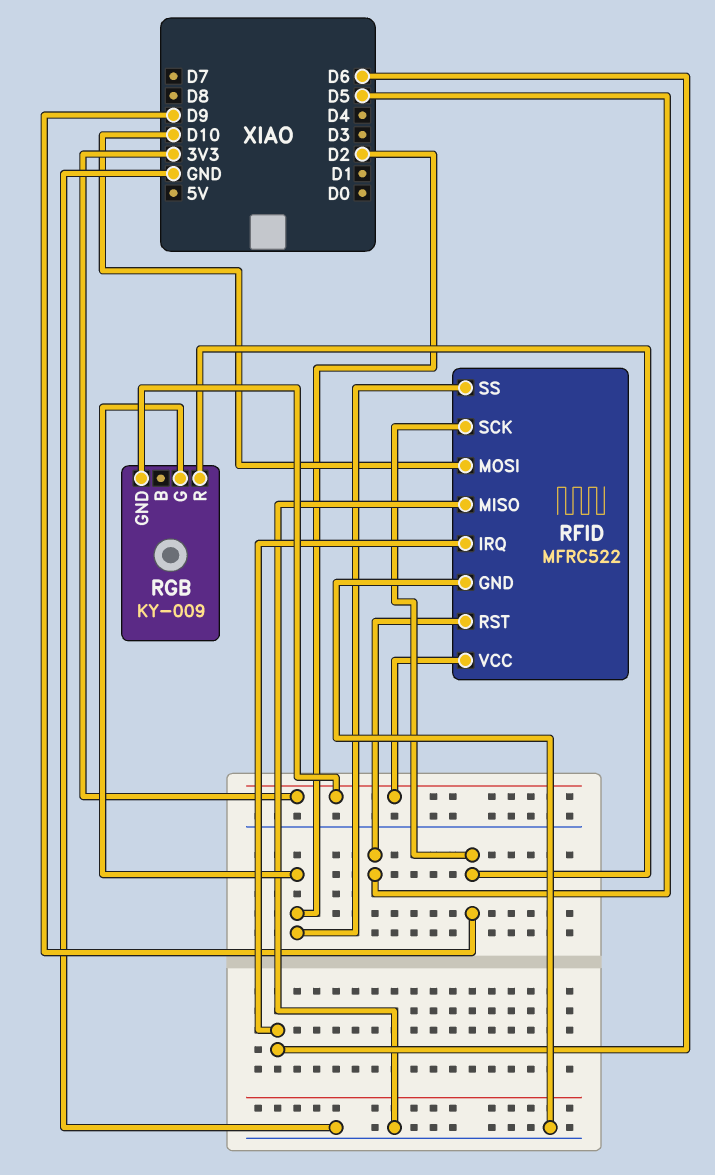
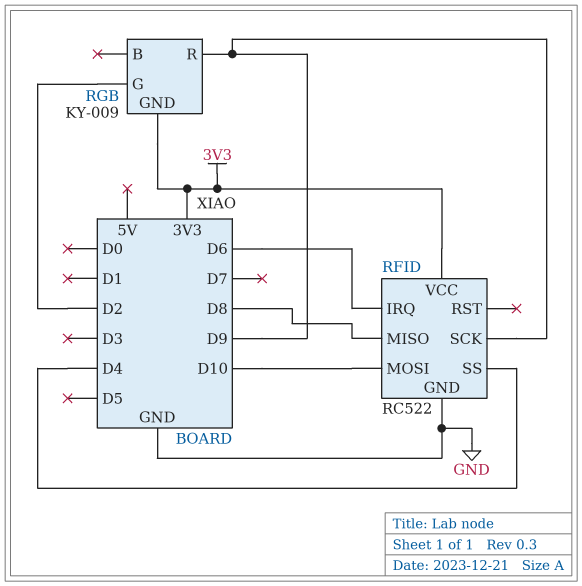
RFID: MFRC522 -> RC522
RFID pin MISO: GND -> D8
RFID pin RST: D5 -> none
RFID pin SS: D2 -> D4

